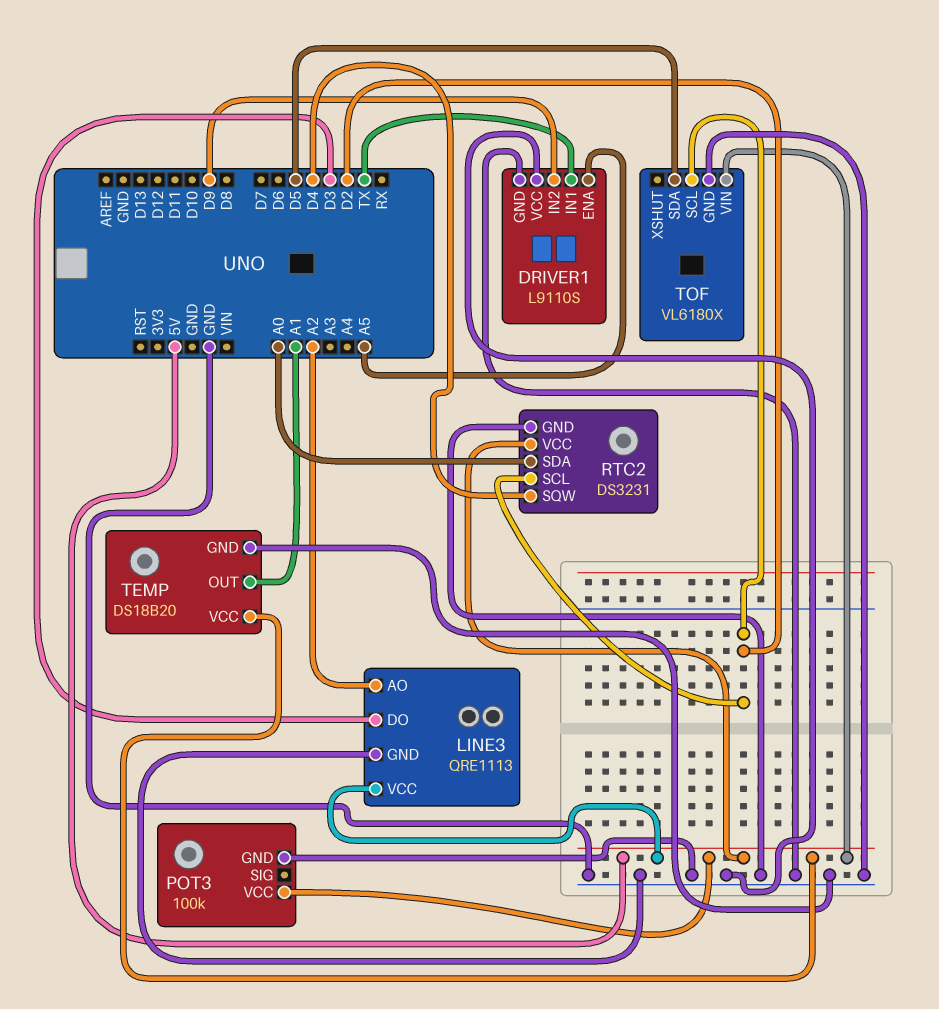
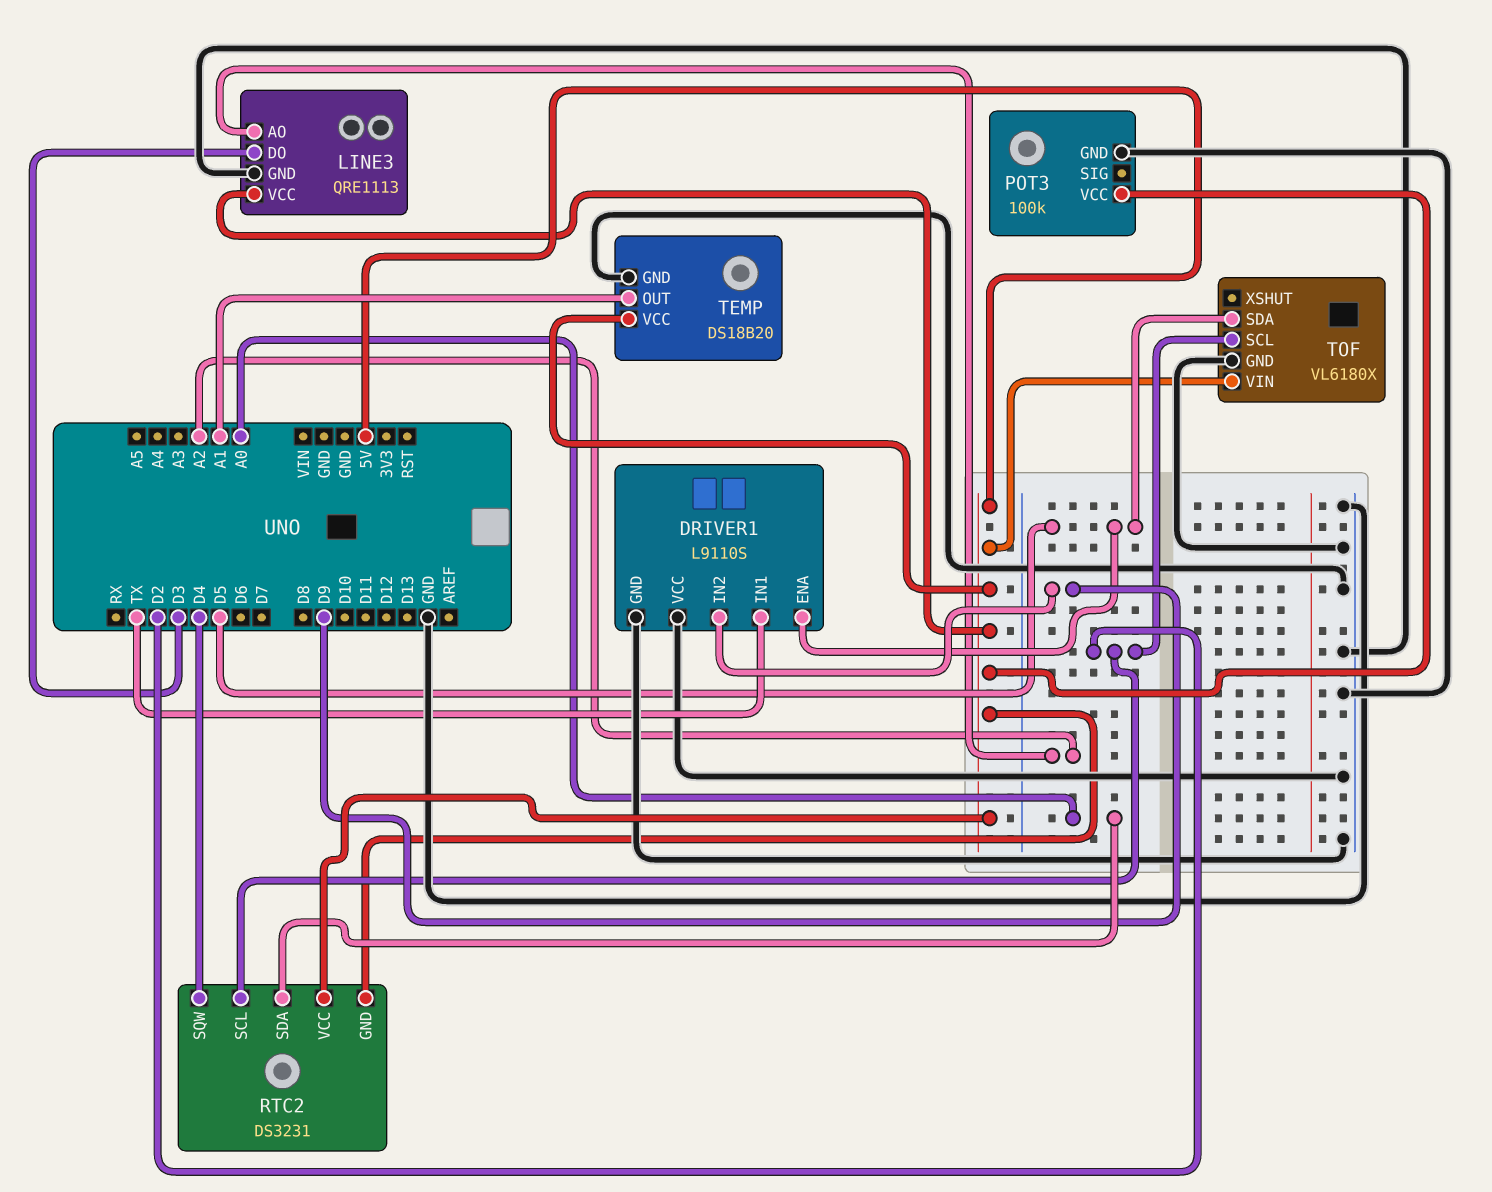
DRIVER1 pin ENA: A5 -> D5
RTC2 pin GND: GND -> 5V

